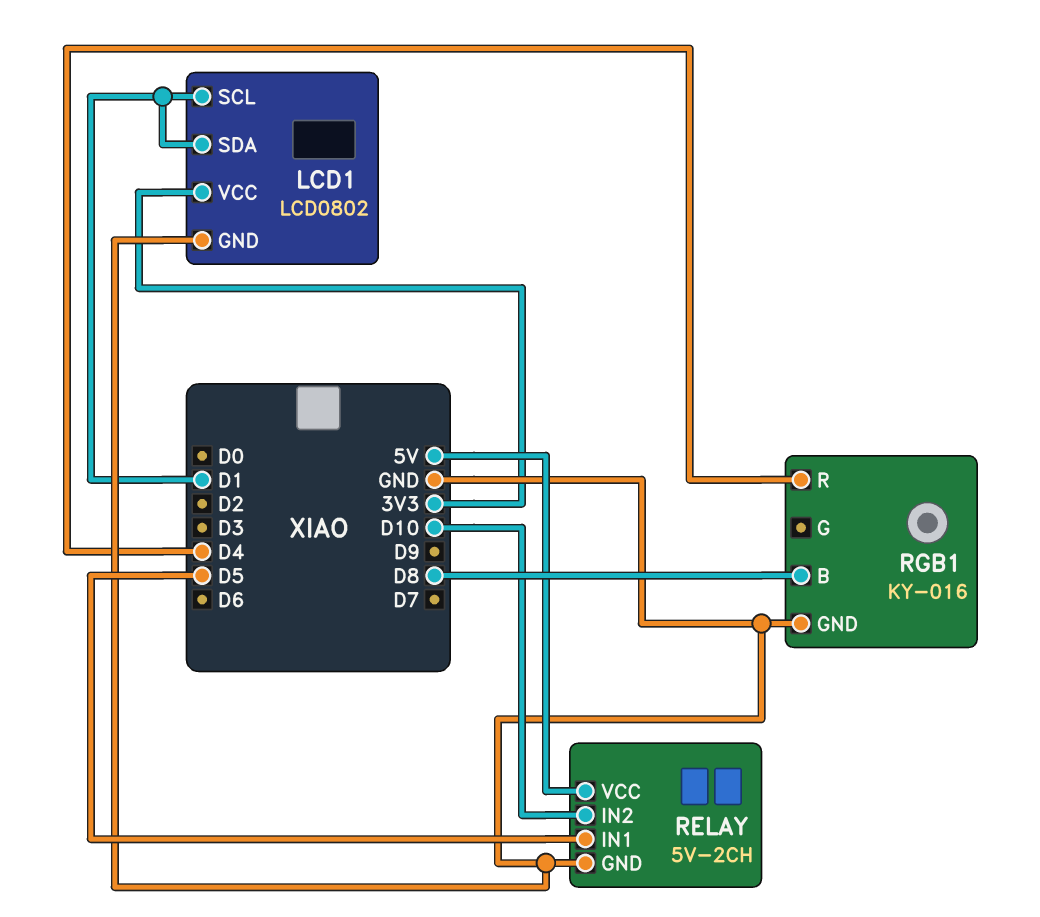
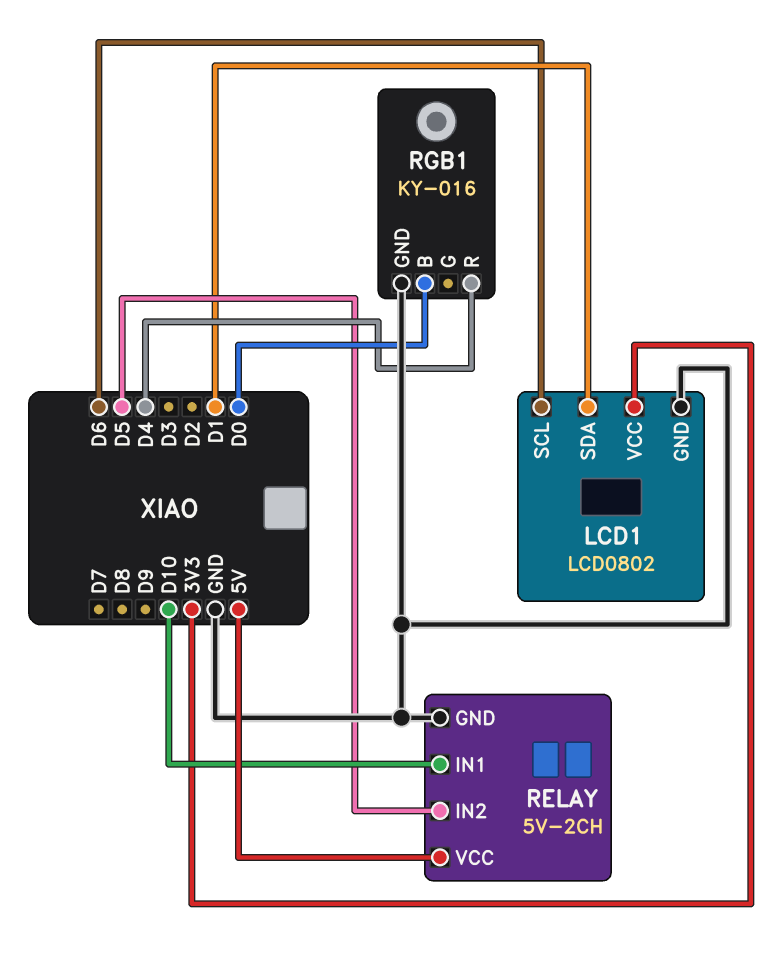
LCD1 pin SCL: D1 -> D6
RELAY pin IN1: D5 -> D10
RELAY pin IN2: D10 -> D5
RGB1 pin B: D8 -> D0

